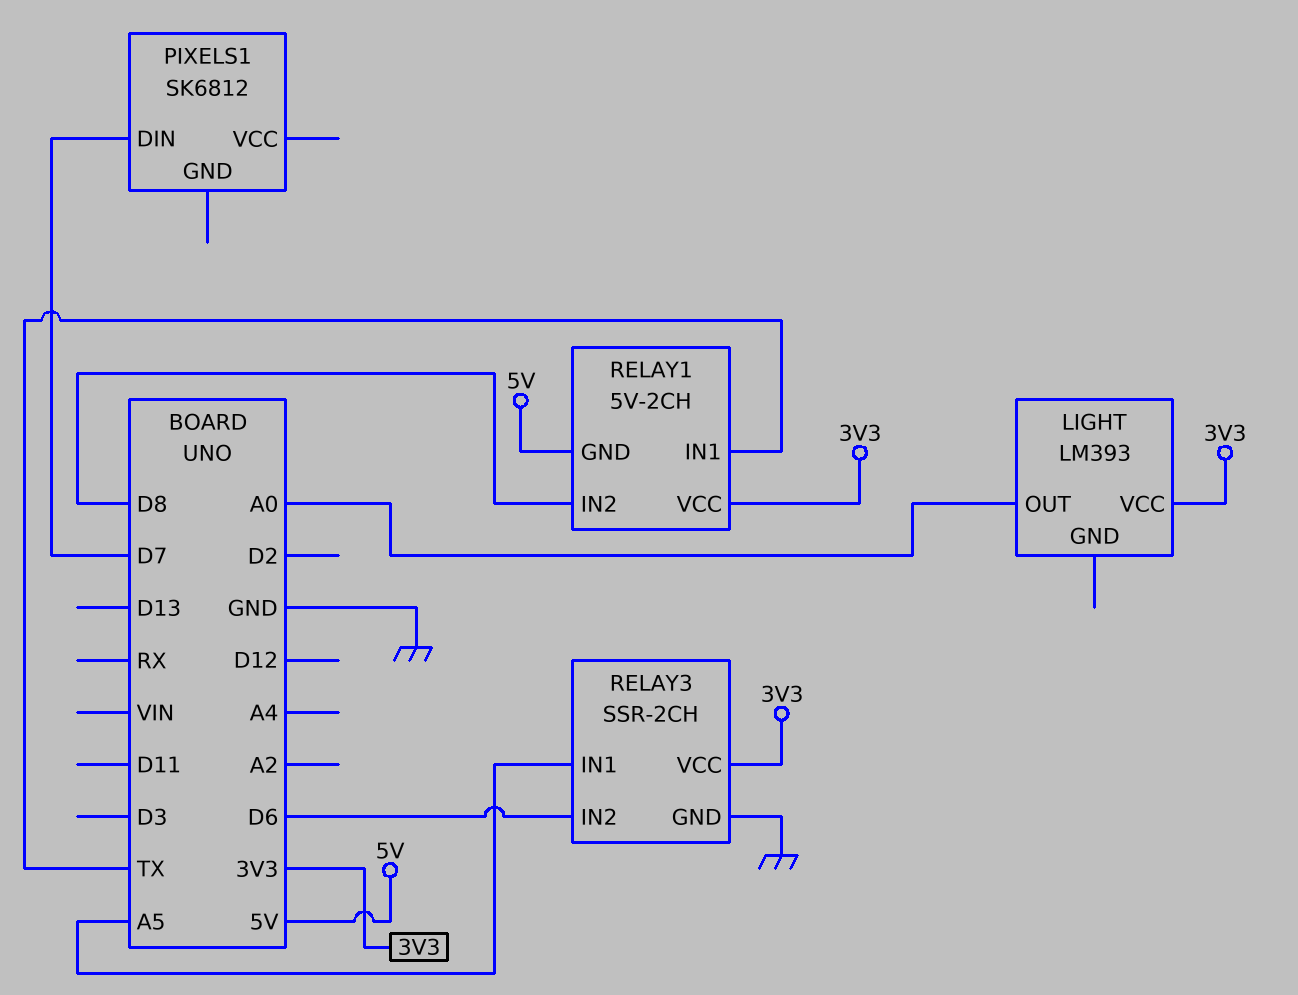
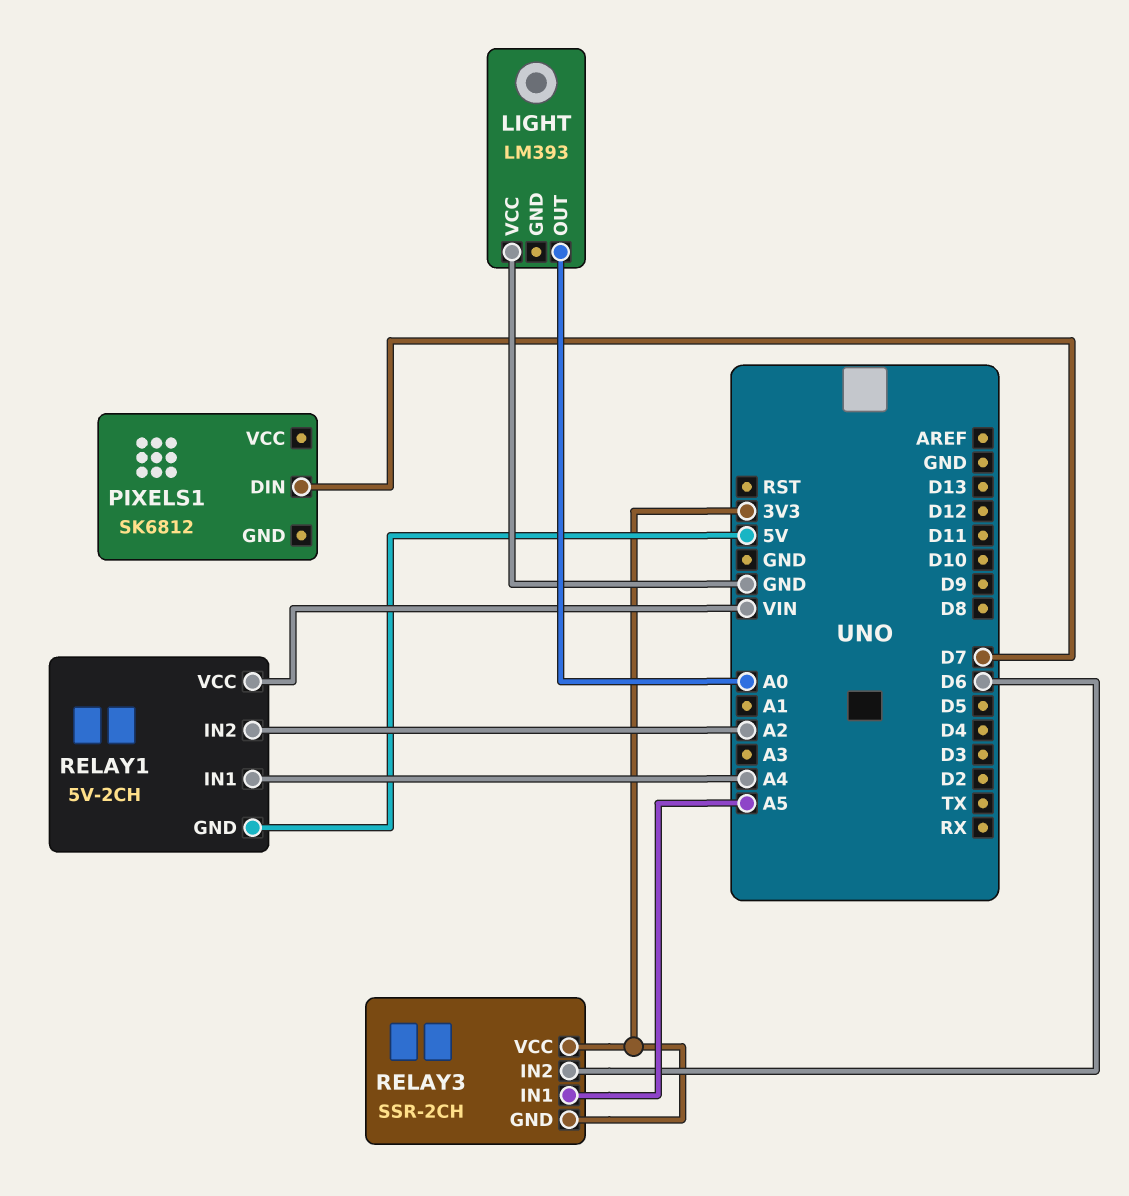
LIGHT pin VCC: 3V3 -> GND
RELAY1 pin IN1: TX -> A4
RELAY1 pin IN2: D8 -> A2
RELAY1 pin VCC: 3V3 -> VIN
RELAY3 pin GND: GND -> 3V3

